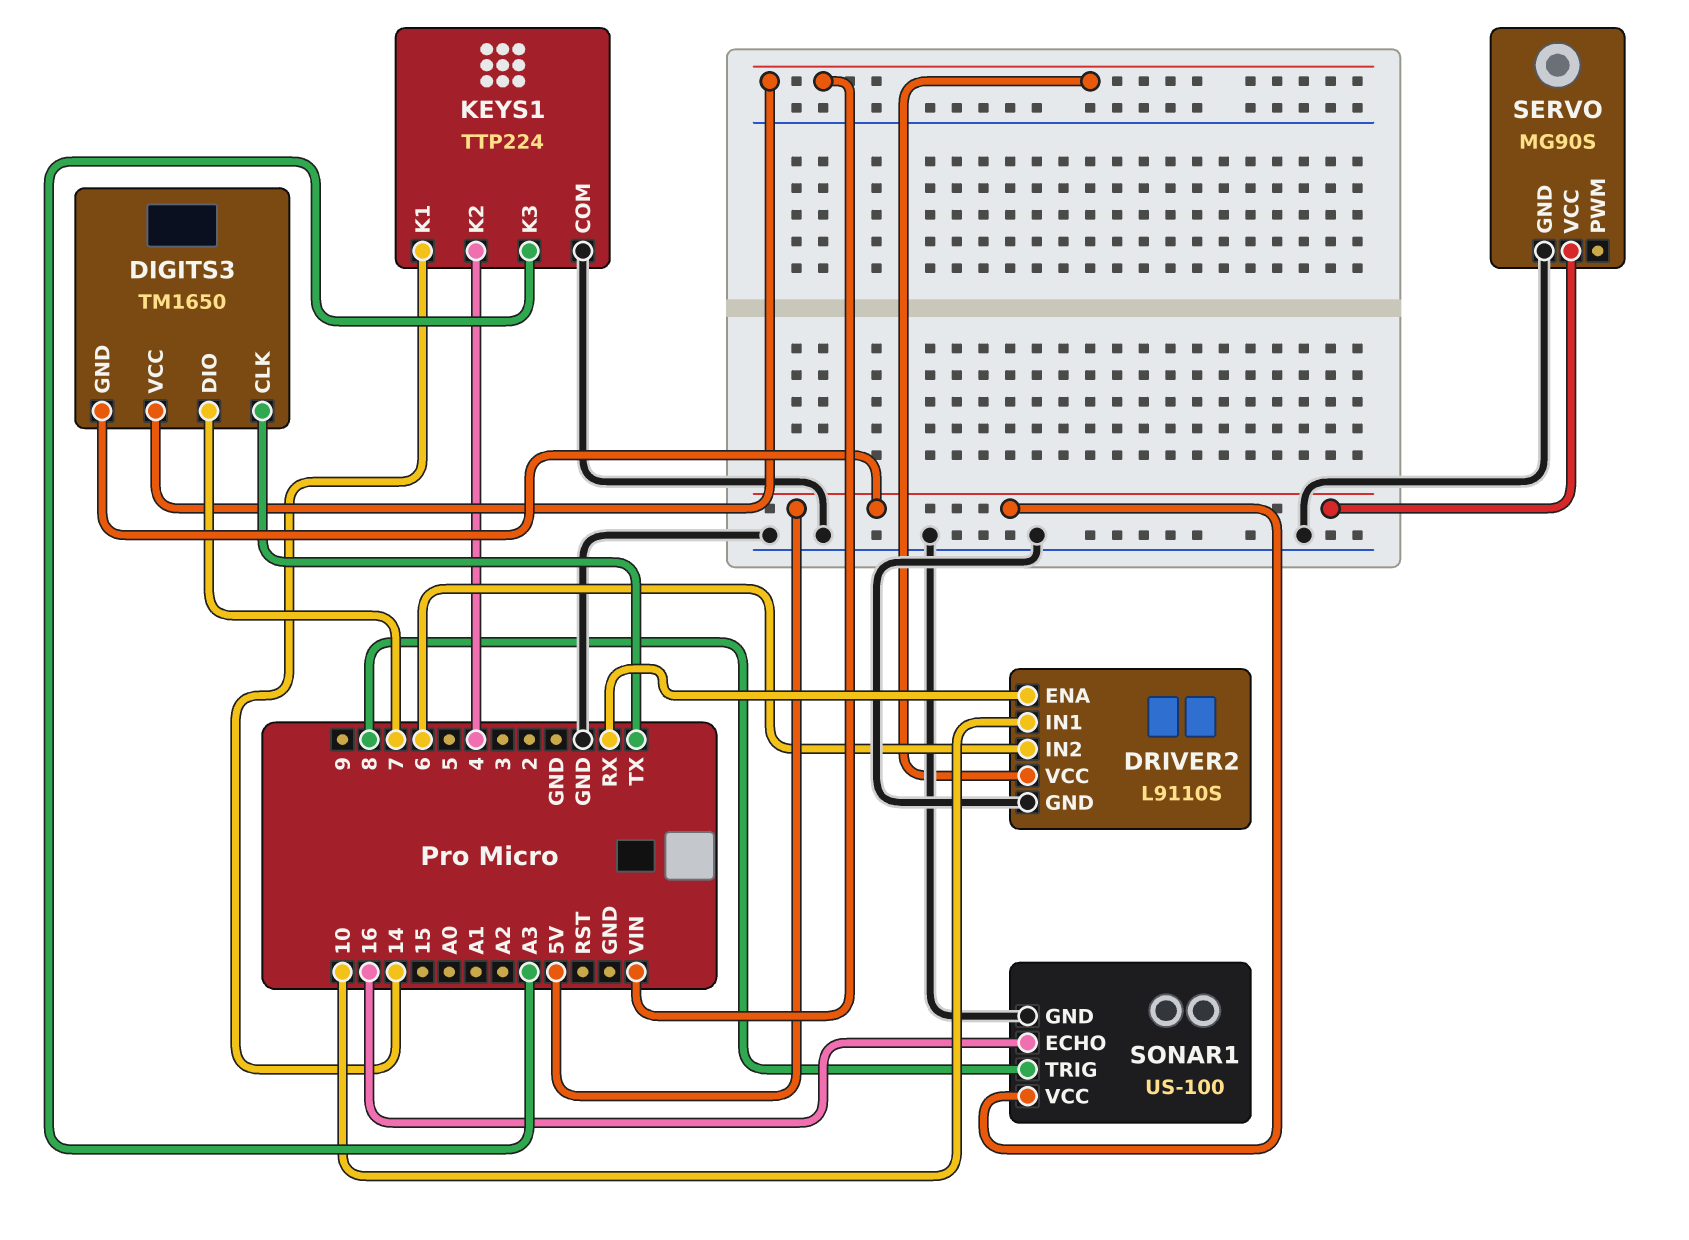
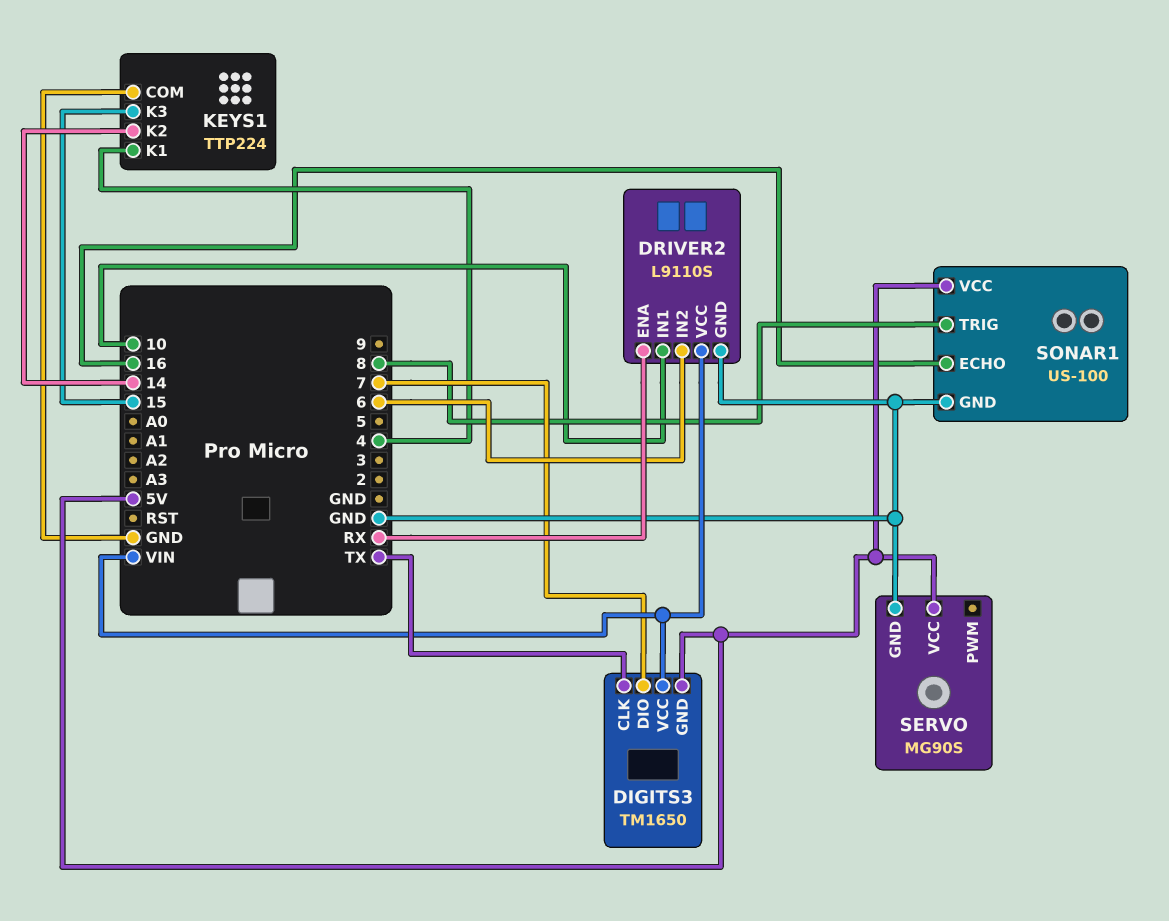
KEYS1 pin K1: 14 -> 4
KEYS1 pin K2: 4 -> 14
KEYS1 pin K3: A3 -> 15

